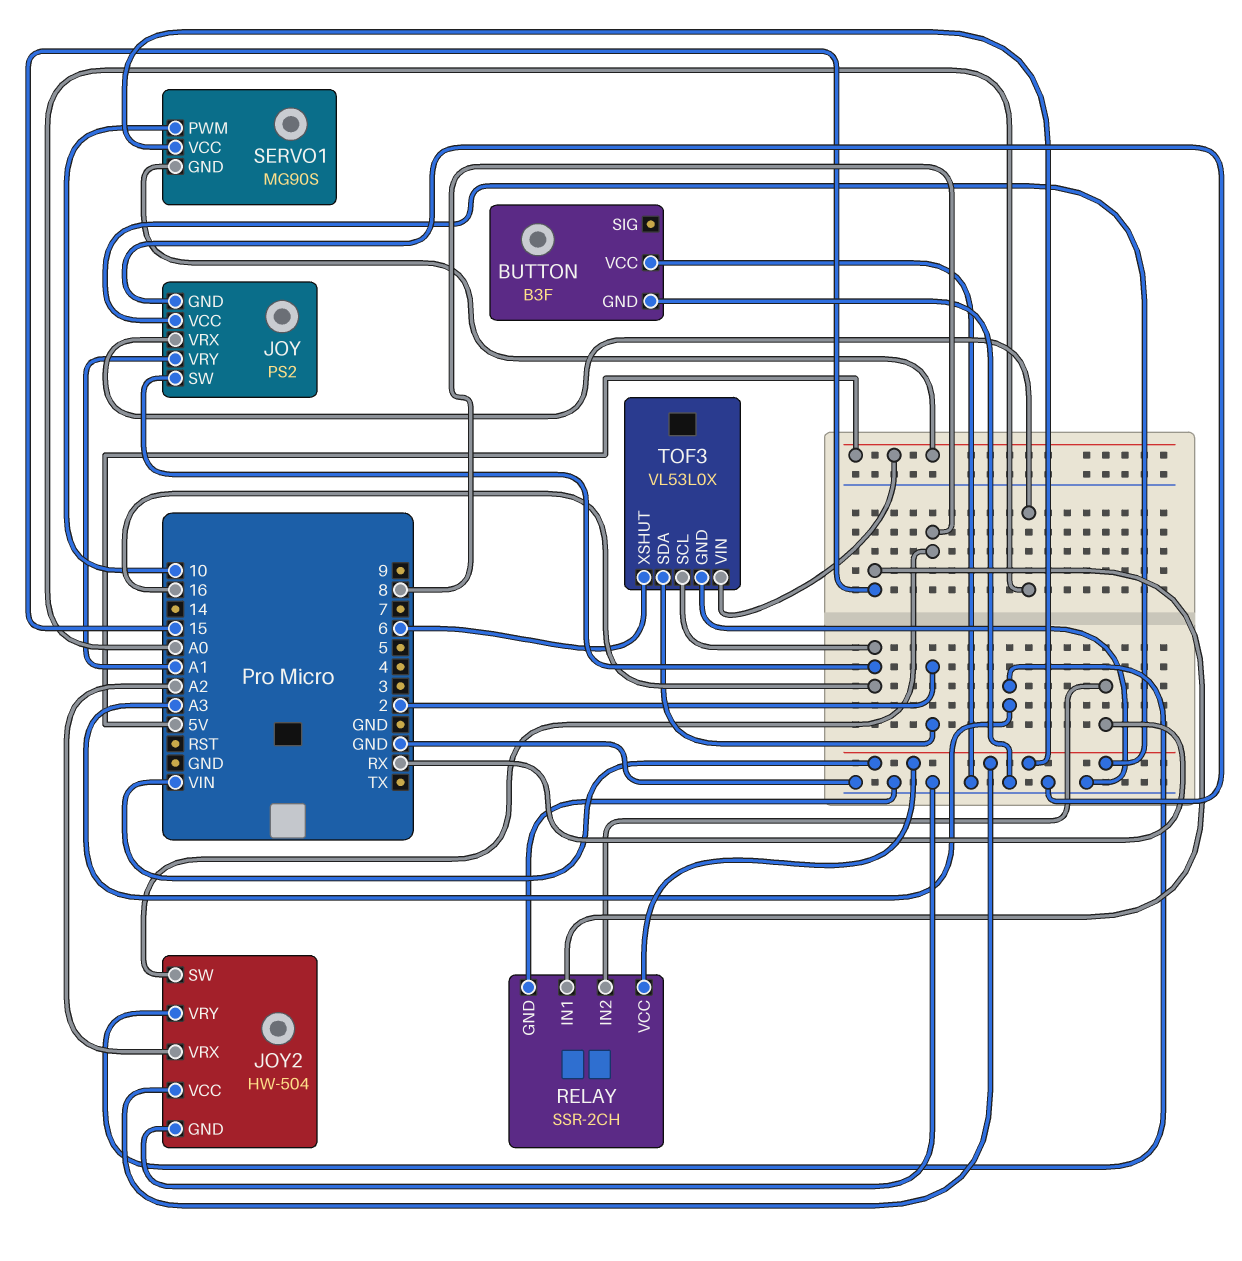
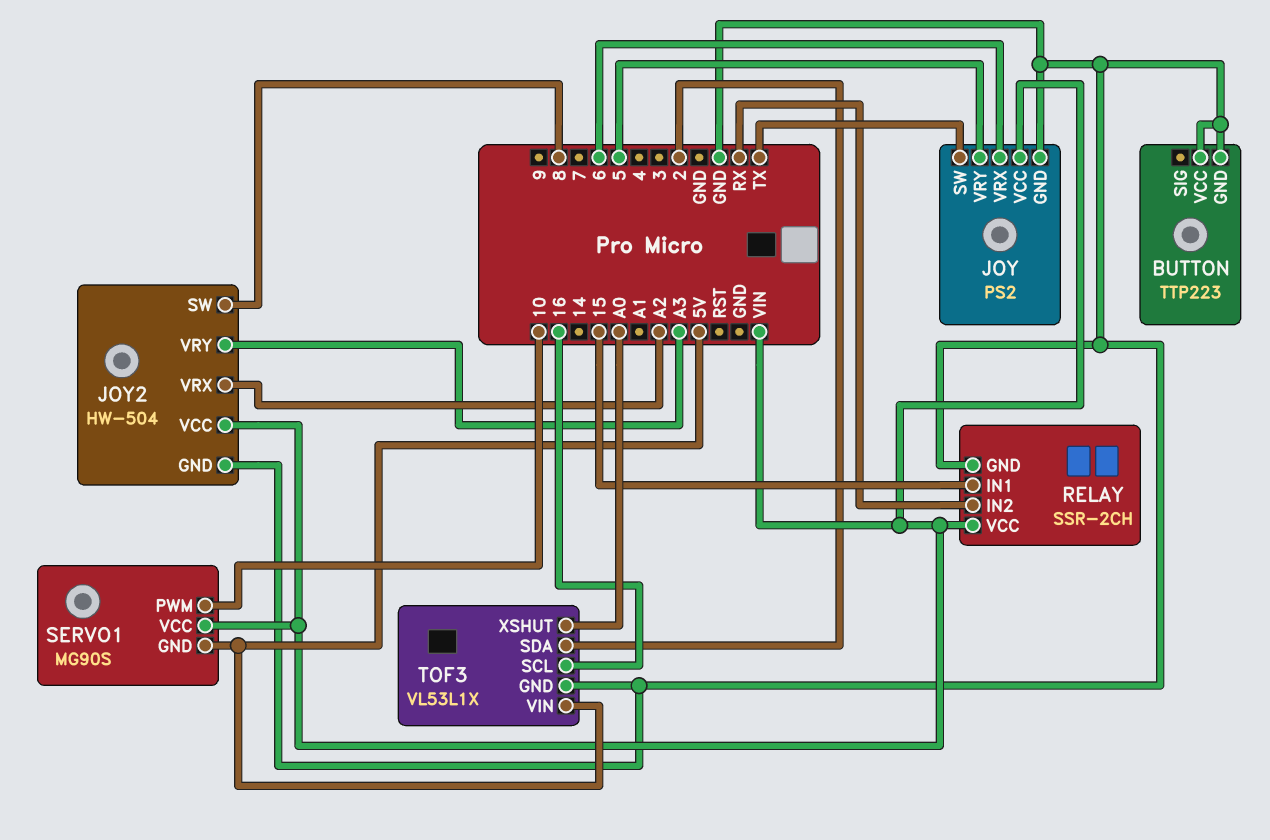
BUTTON: B3F -> TTP223
JOY pin SW: 16 -> TX
JOY pin VRX: A0 -> 6
JOY pin VRY: A1 -> 5
TOF3: VL53L0X -> VL53L1X
TOF3 pin XSHUT: 6 -> A0

